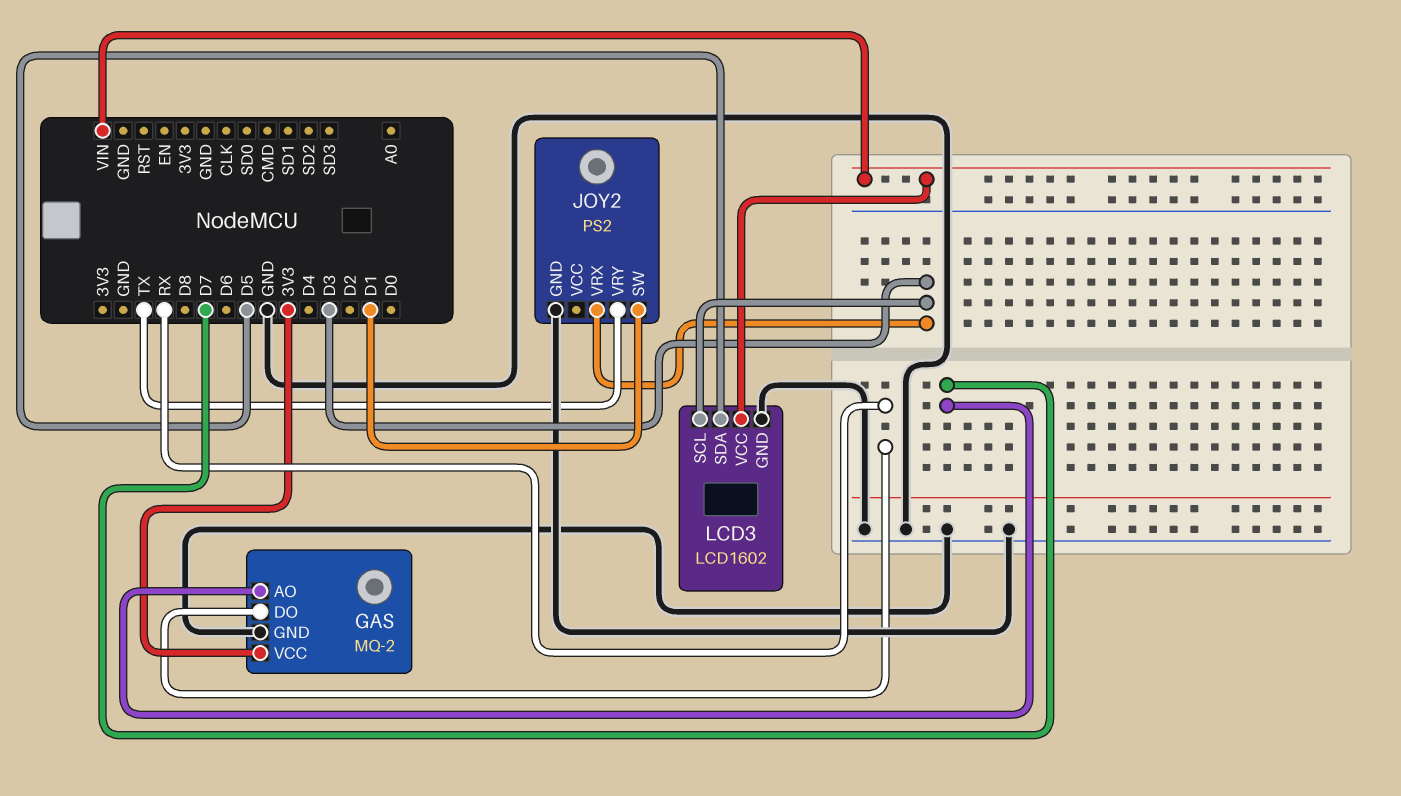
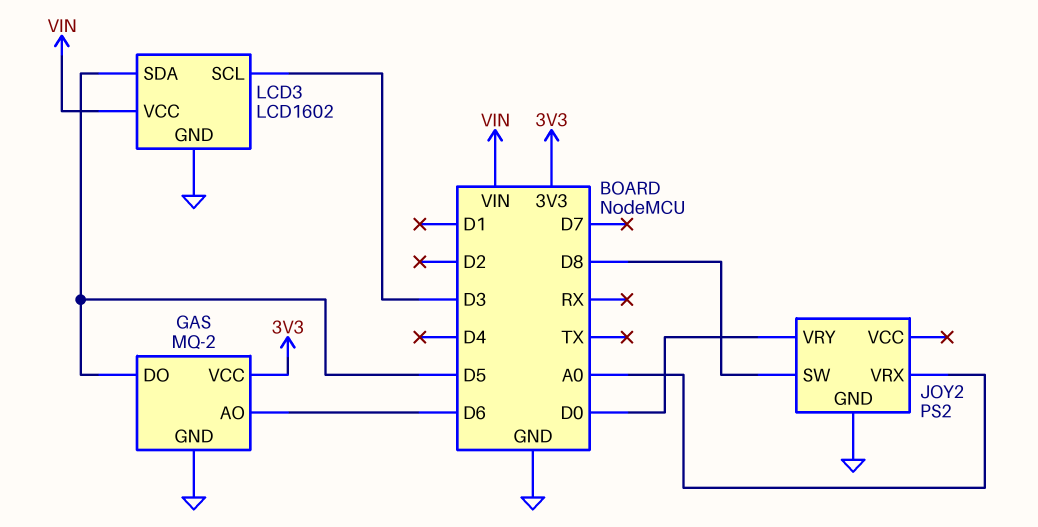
GAS pin AO: D7 -> D6
GAS pin DO: RX -> D5
JOY2 pin SW: D1 -> D8
JOY2 pin VRX: D3 -> A0
JOY2 pin VRY: TX -> D0

